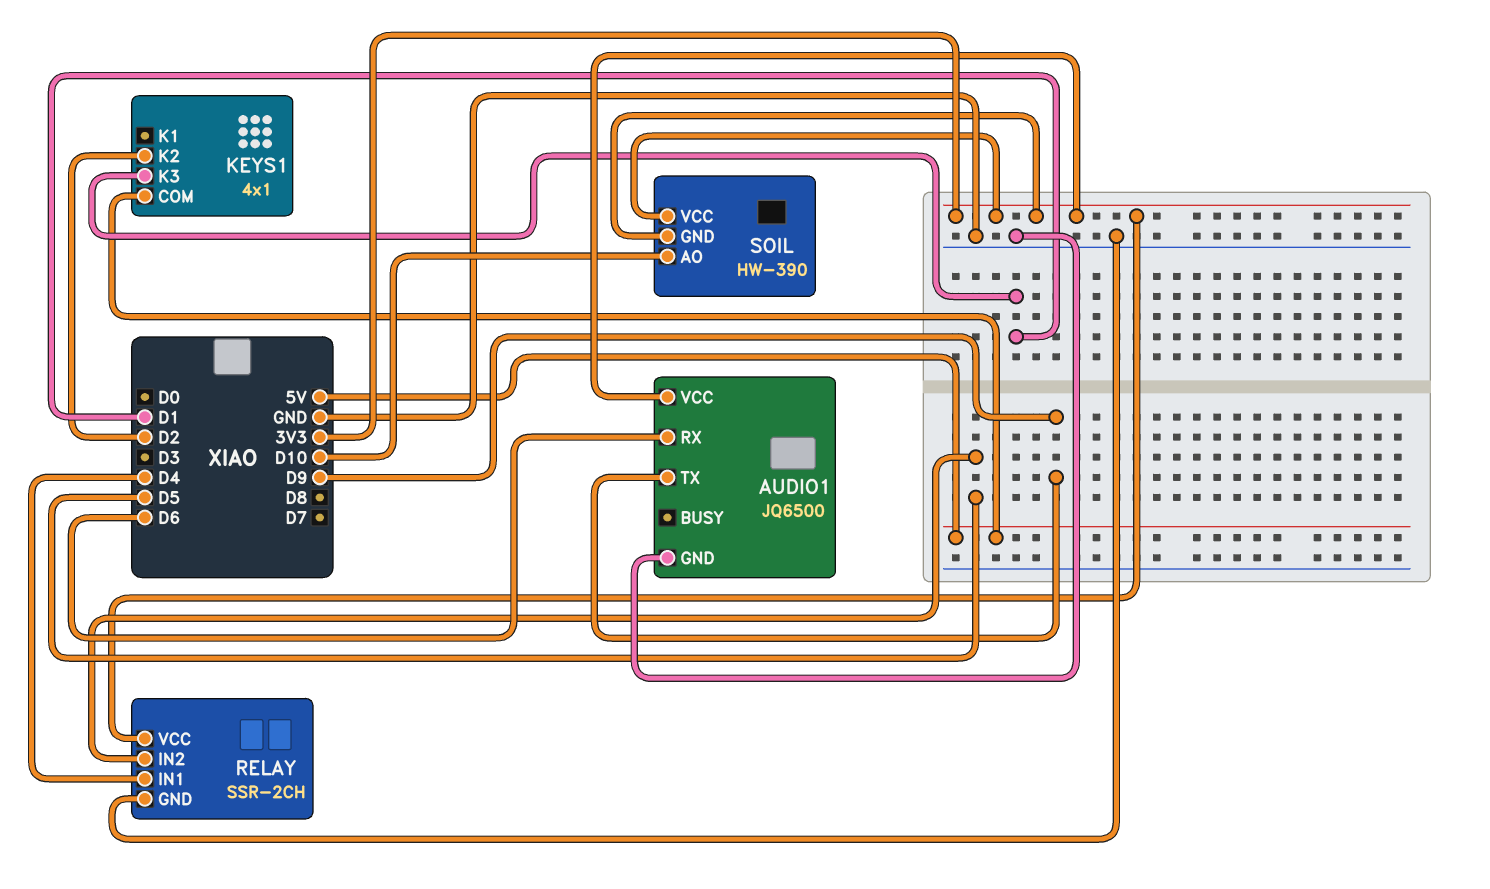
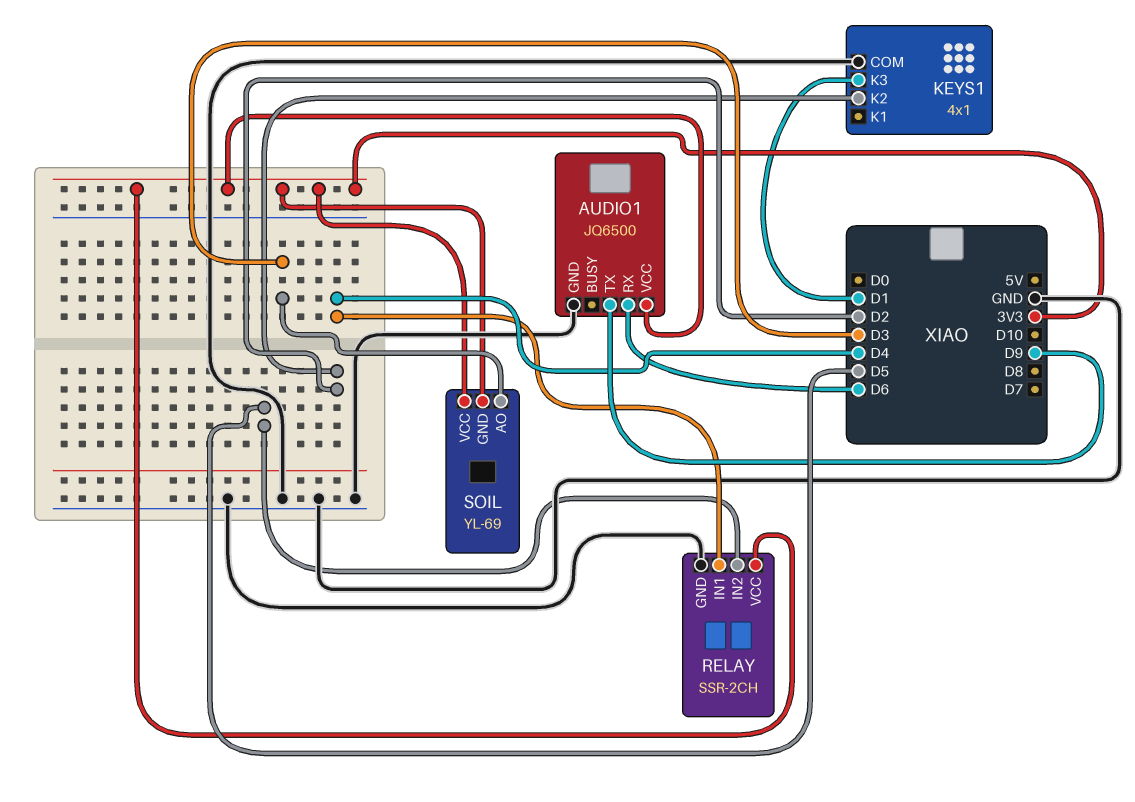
KEYS1 pin COM: 5V -> GND
SOIL: HW-390 -> YL-69
SOIL pin AO: D10 -> D3

